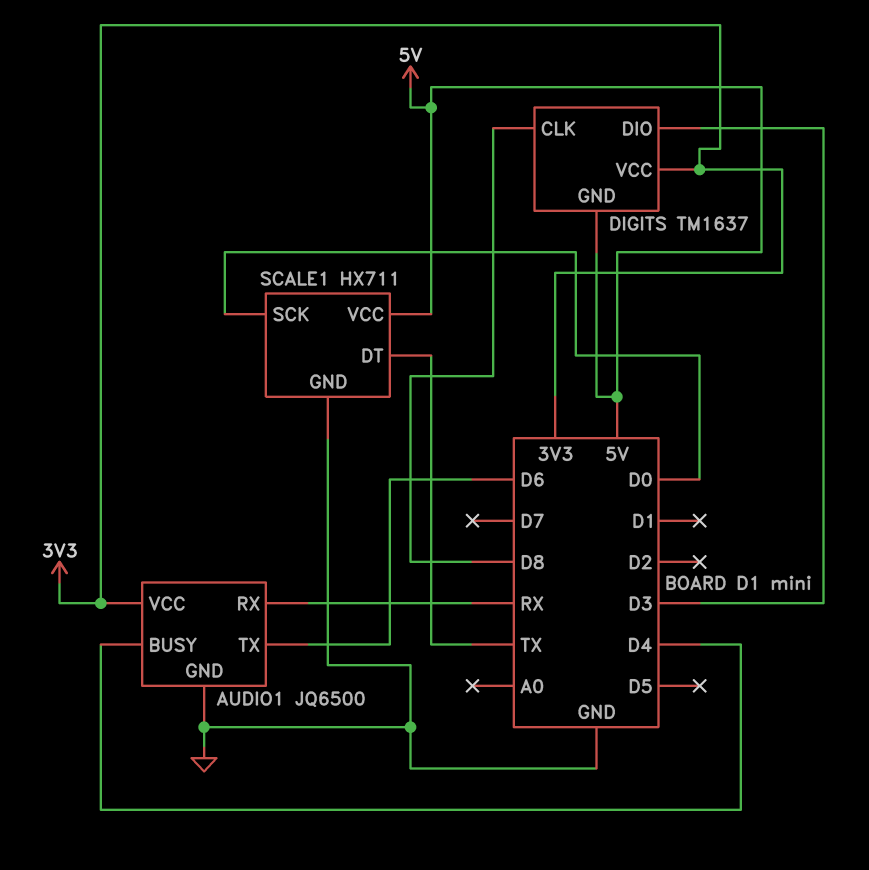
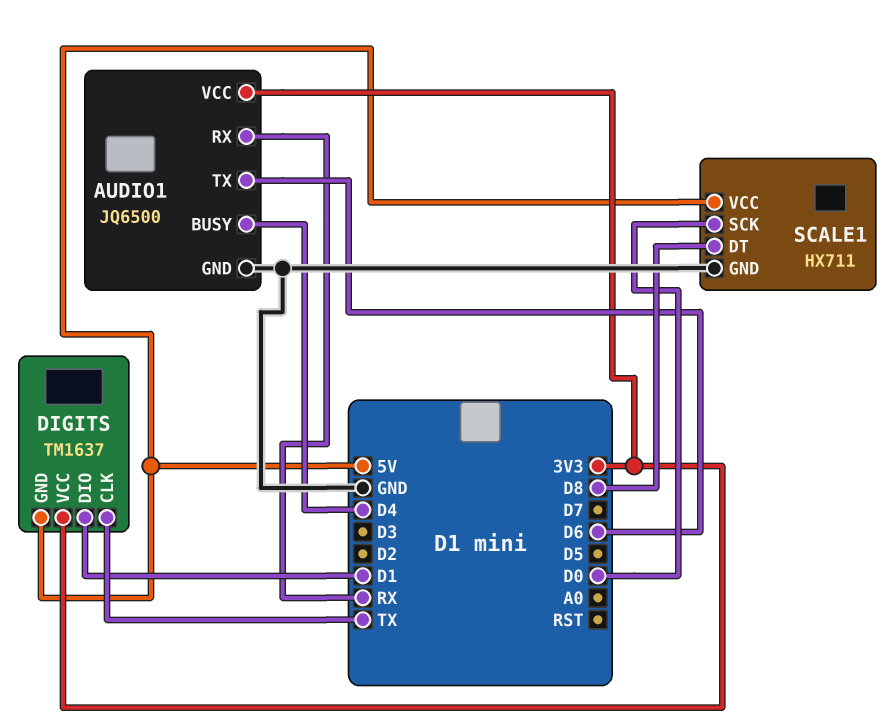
DIGITS pin CLK: D8 -> TX
DIGITS pin DIO: D3 -> D1
SCALE1 pin DT: TX -> D8

